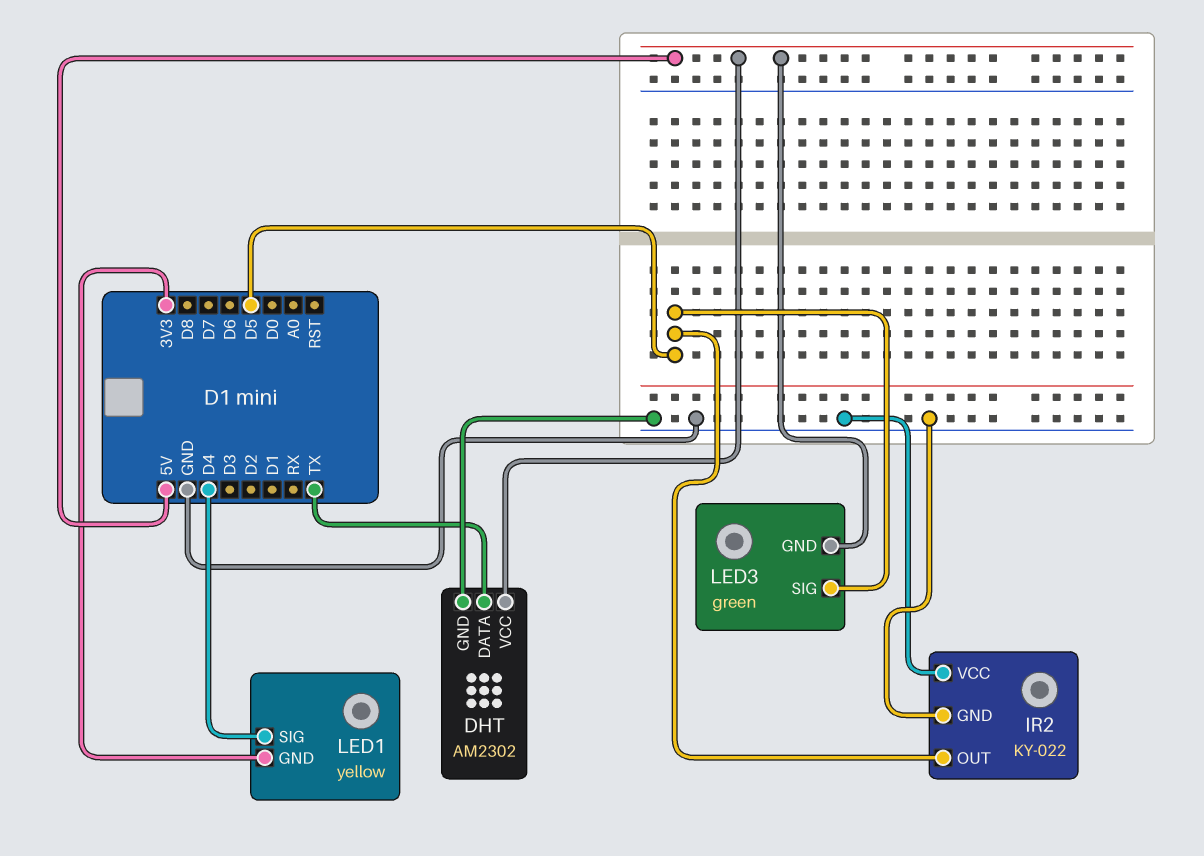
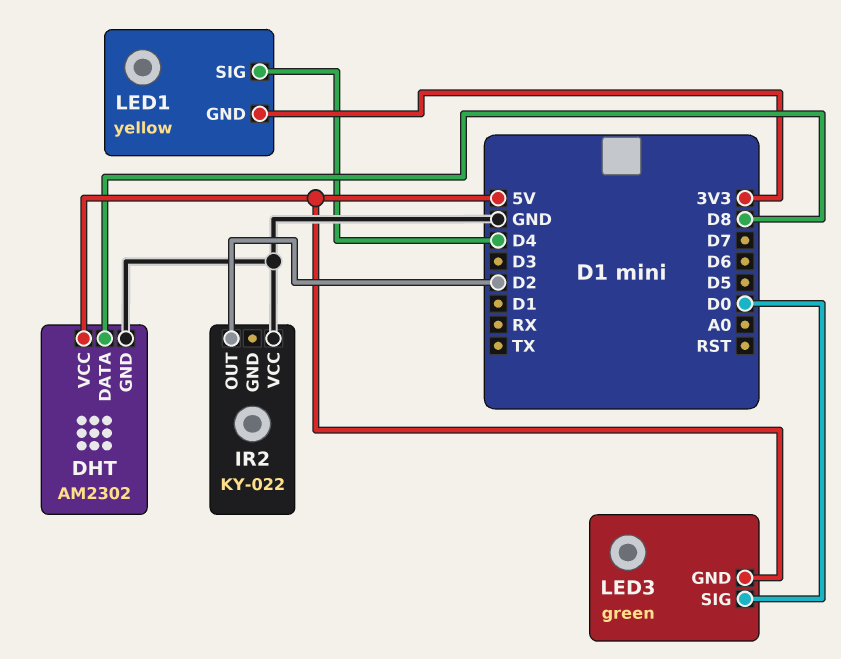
DHT pin DATA: TX -> D8
IR2 pin GND: GND -> none
IR2 pin OUT: D5 -> D2
LED3 pin SIG: D5 -> D0

